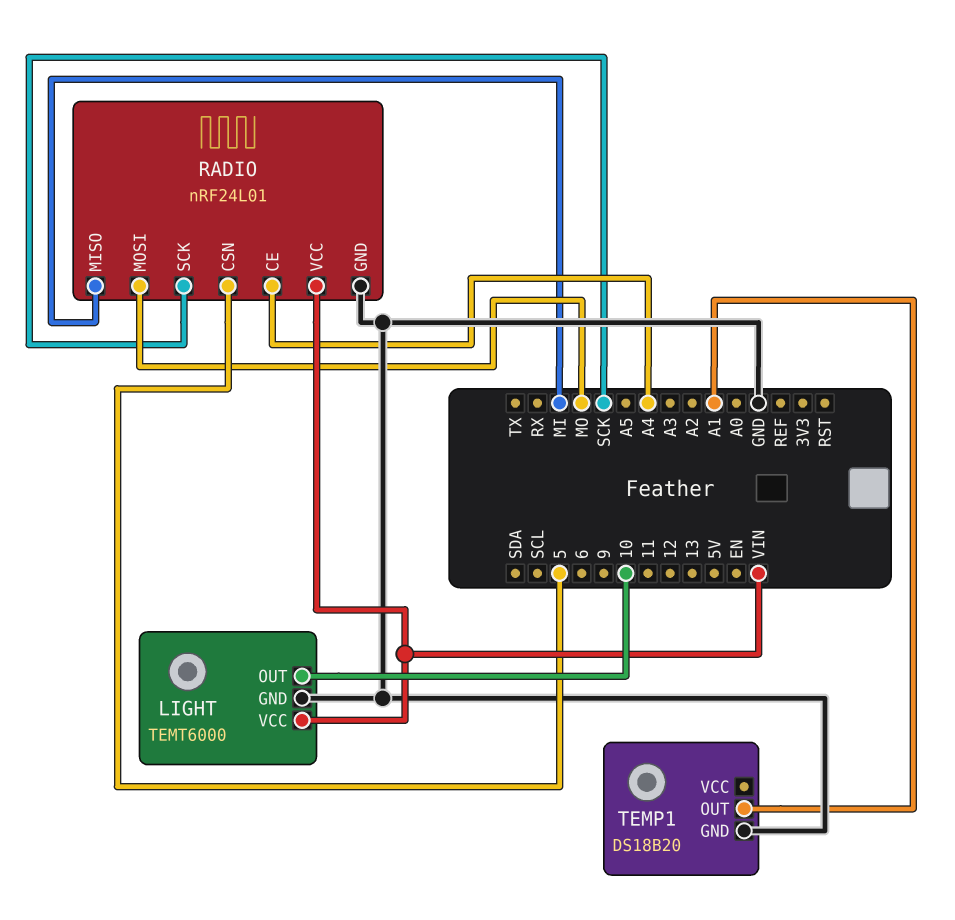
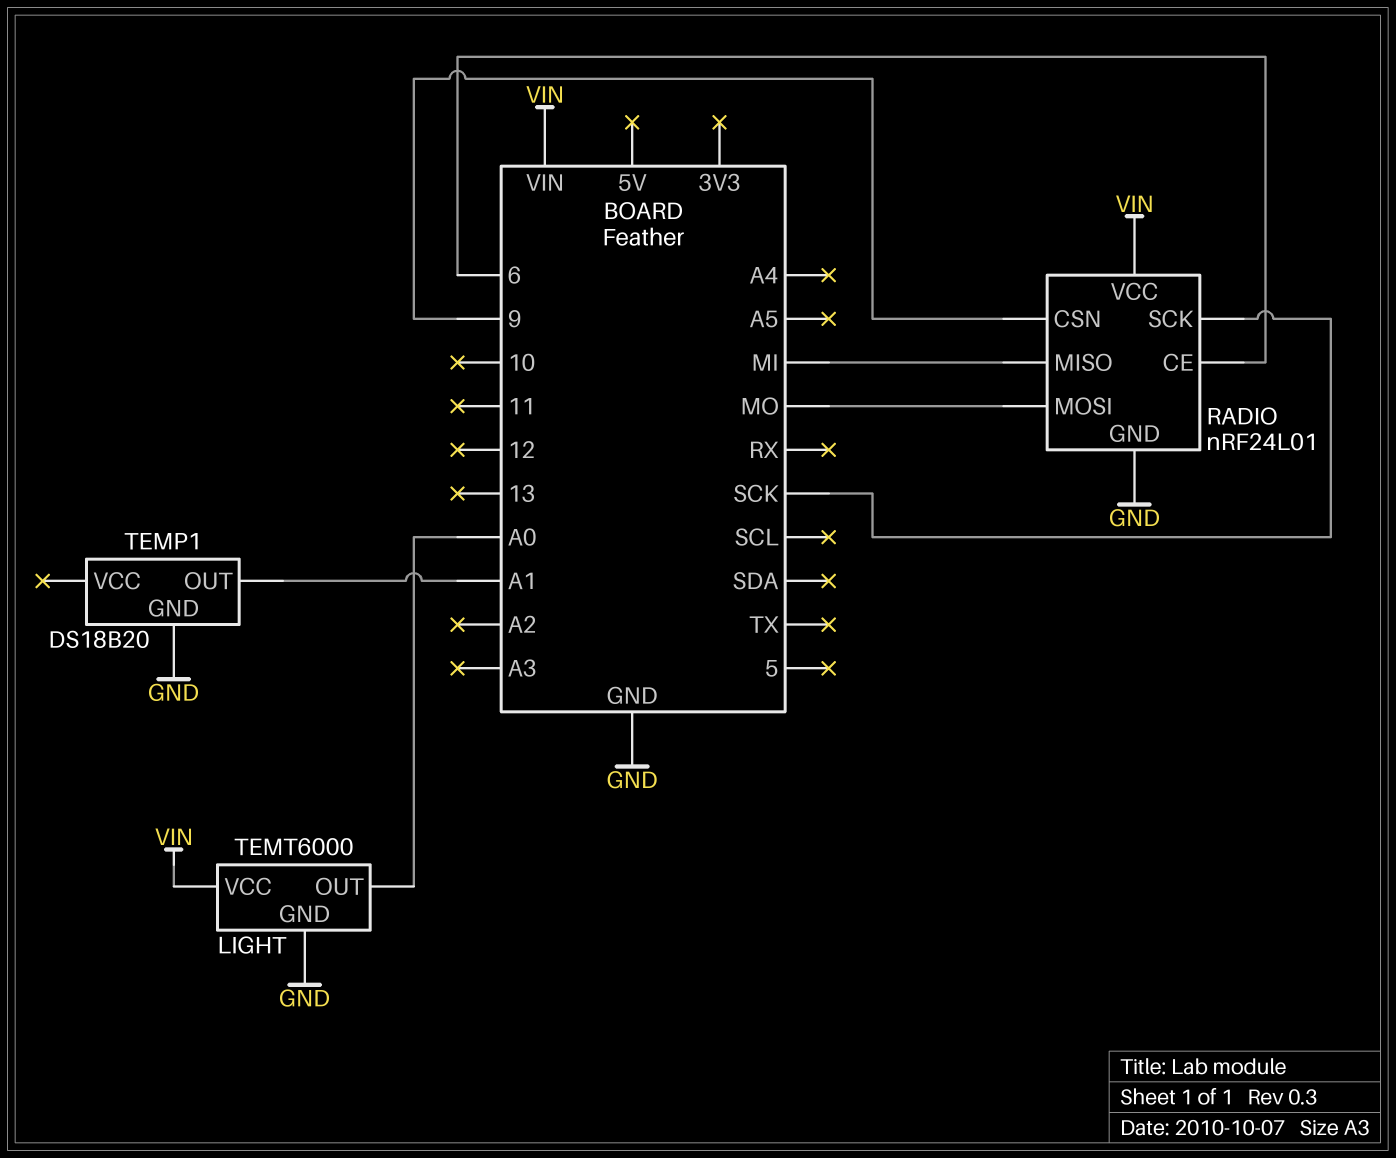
LIGHT pin OUT: 10 -> A0
RADIO pin CE: A4 -> 6
RADIO pin CSN: 5 -> 9

